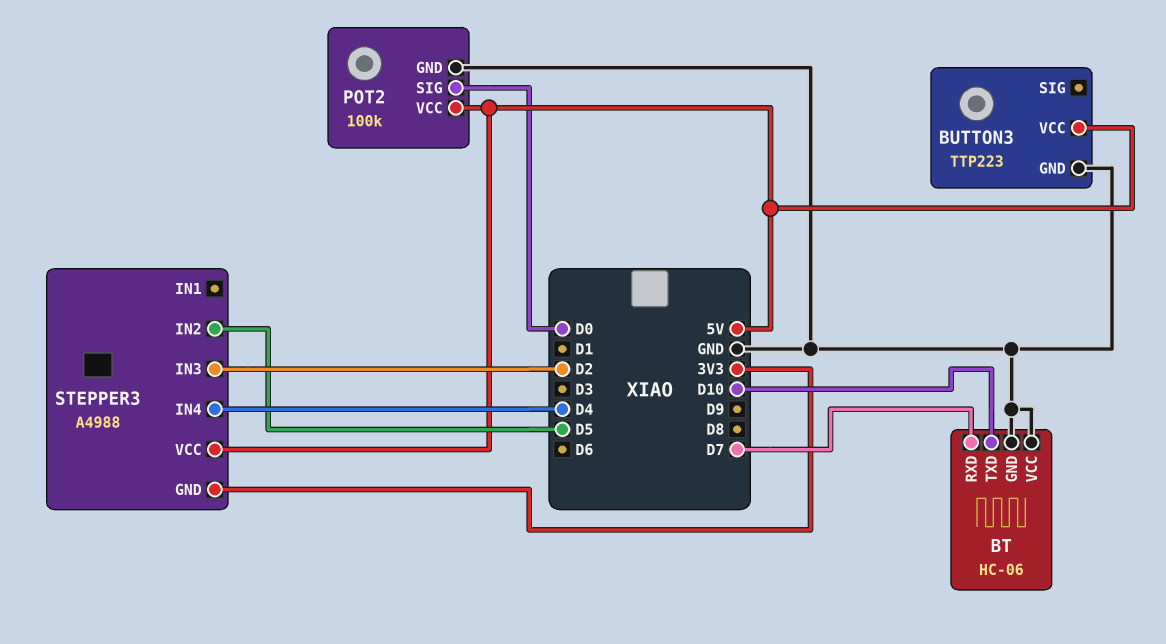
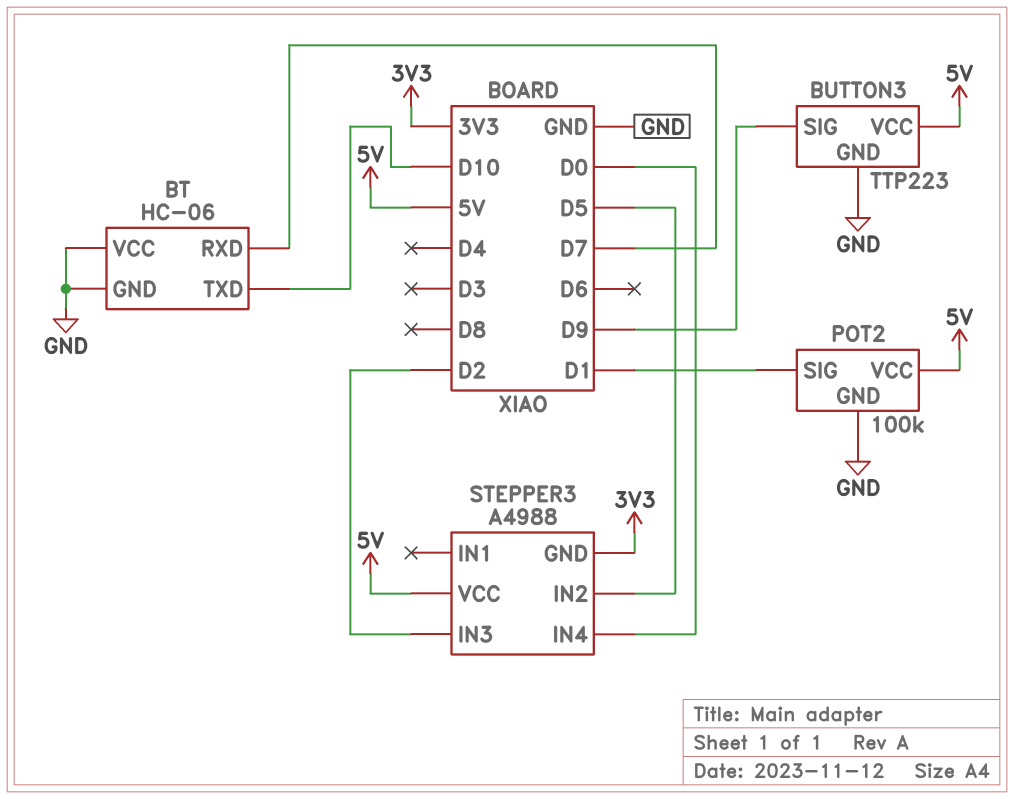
BUTTON3 pin SIG: none -> D9
POT2 pin SIG: D0 -> D1
STEPPER3 pin IN4: D4 -> D0

